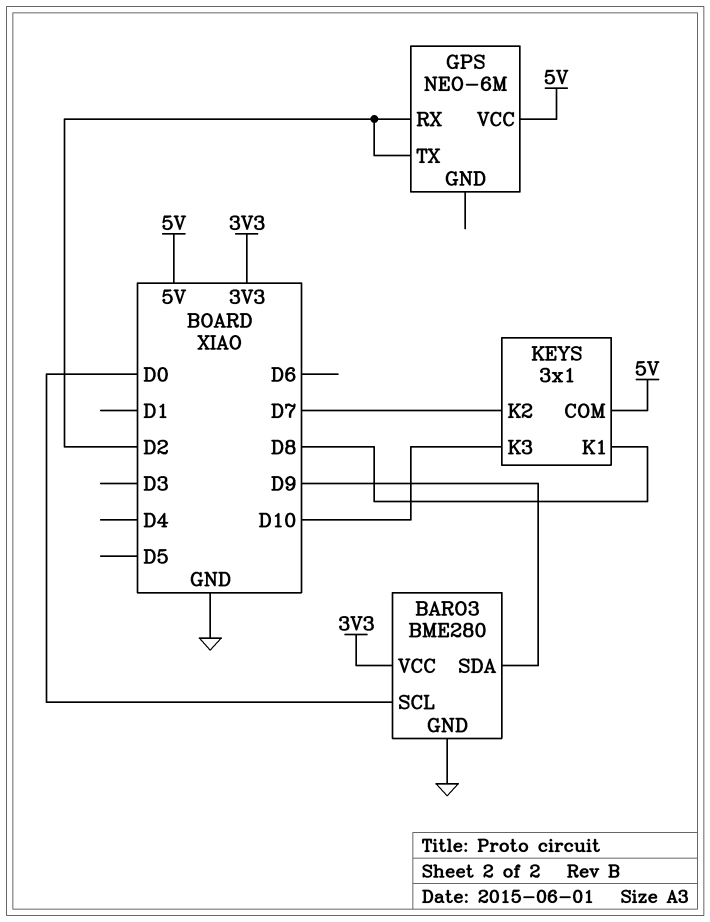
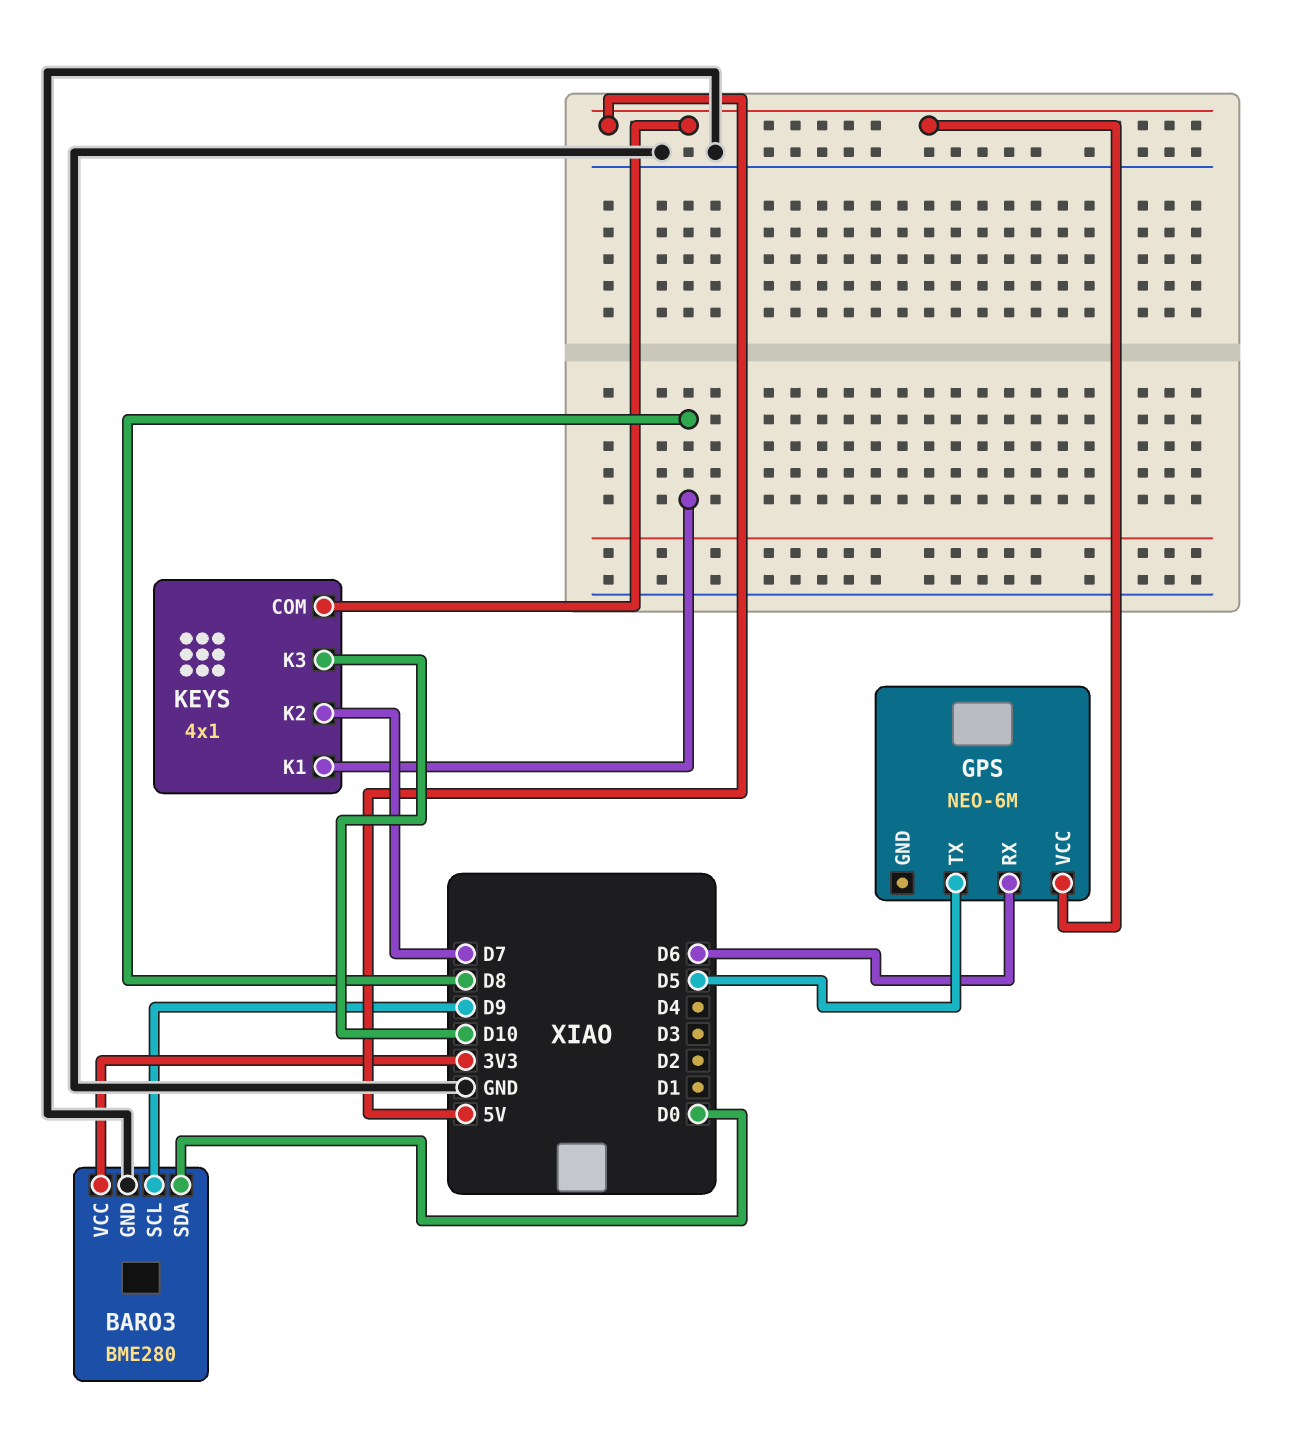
BARO3 pin SCL: D0 -> D9
BARO3 pin SDA: D9 -> D0
GPS pin RX: D2 -> D6
GPS pin TX: D2 -> D5
KEYS: 3x1 -> 4x1

